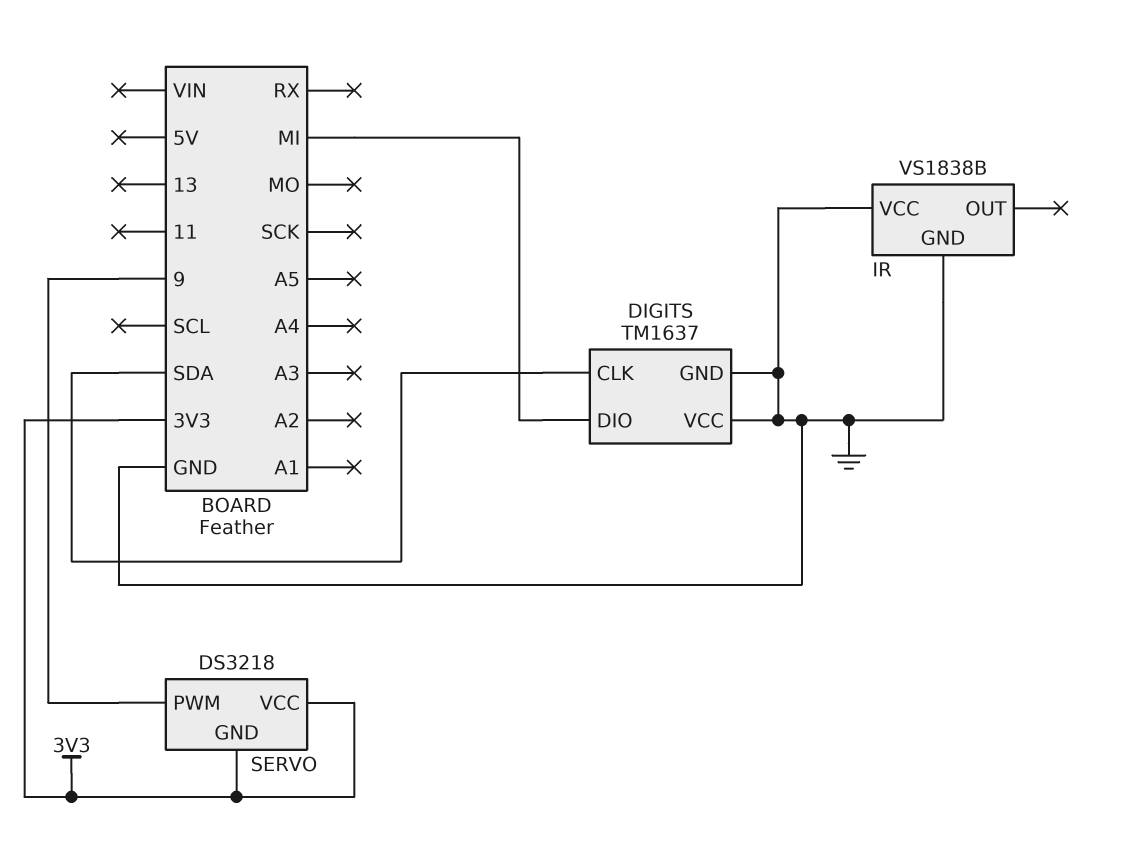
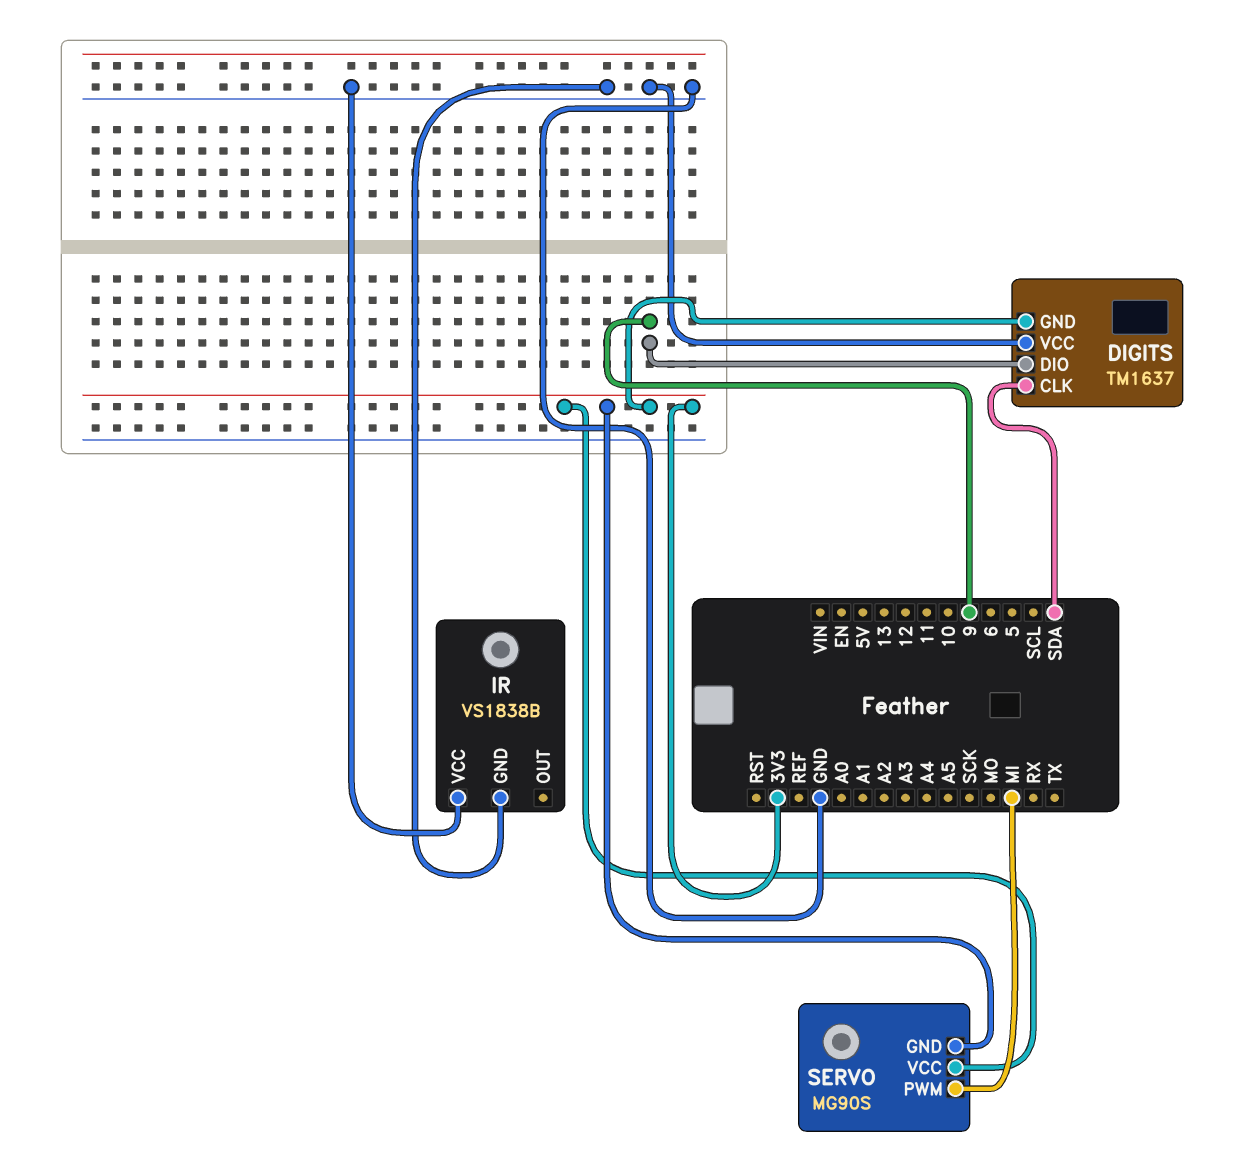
DIGITS pin DIO: MI -> 9
DIGITS pin GND: GND -> 3V3
SERVO: DS3218 -> MG90S
SERVO pin PWM: 9 -> MI

